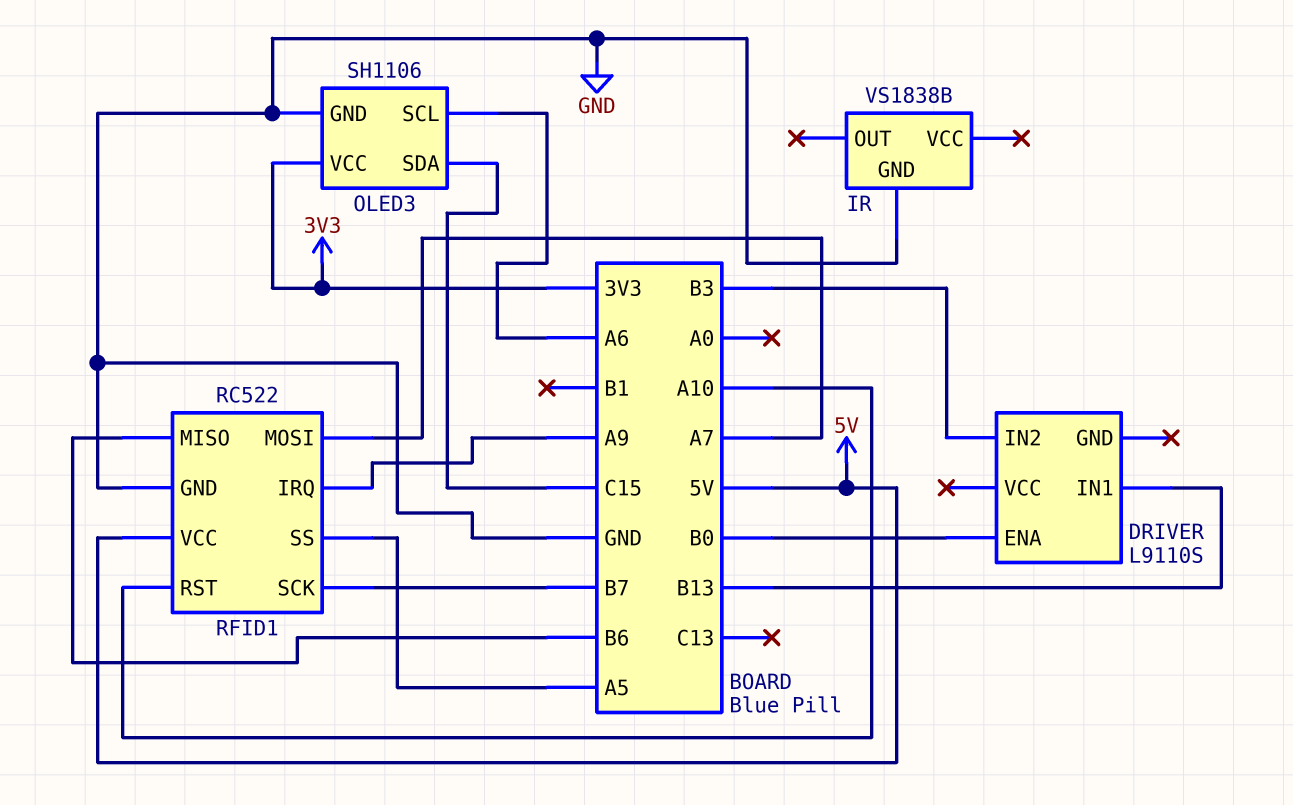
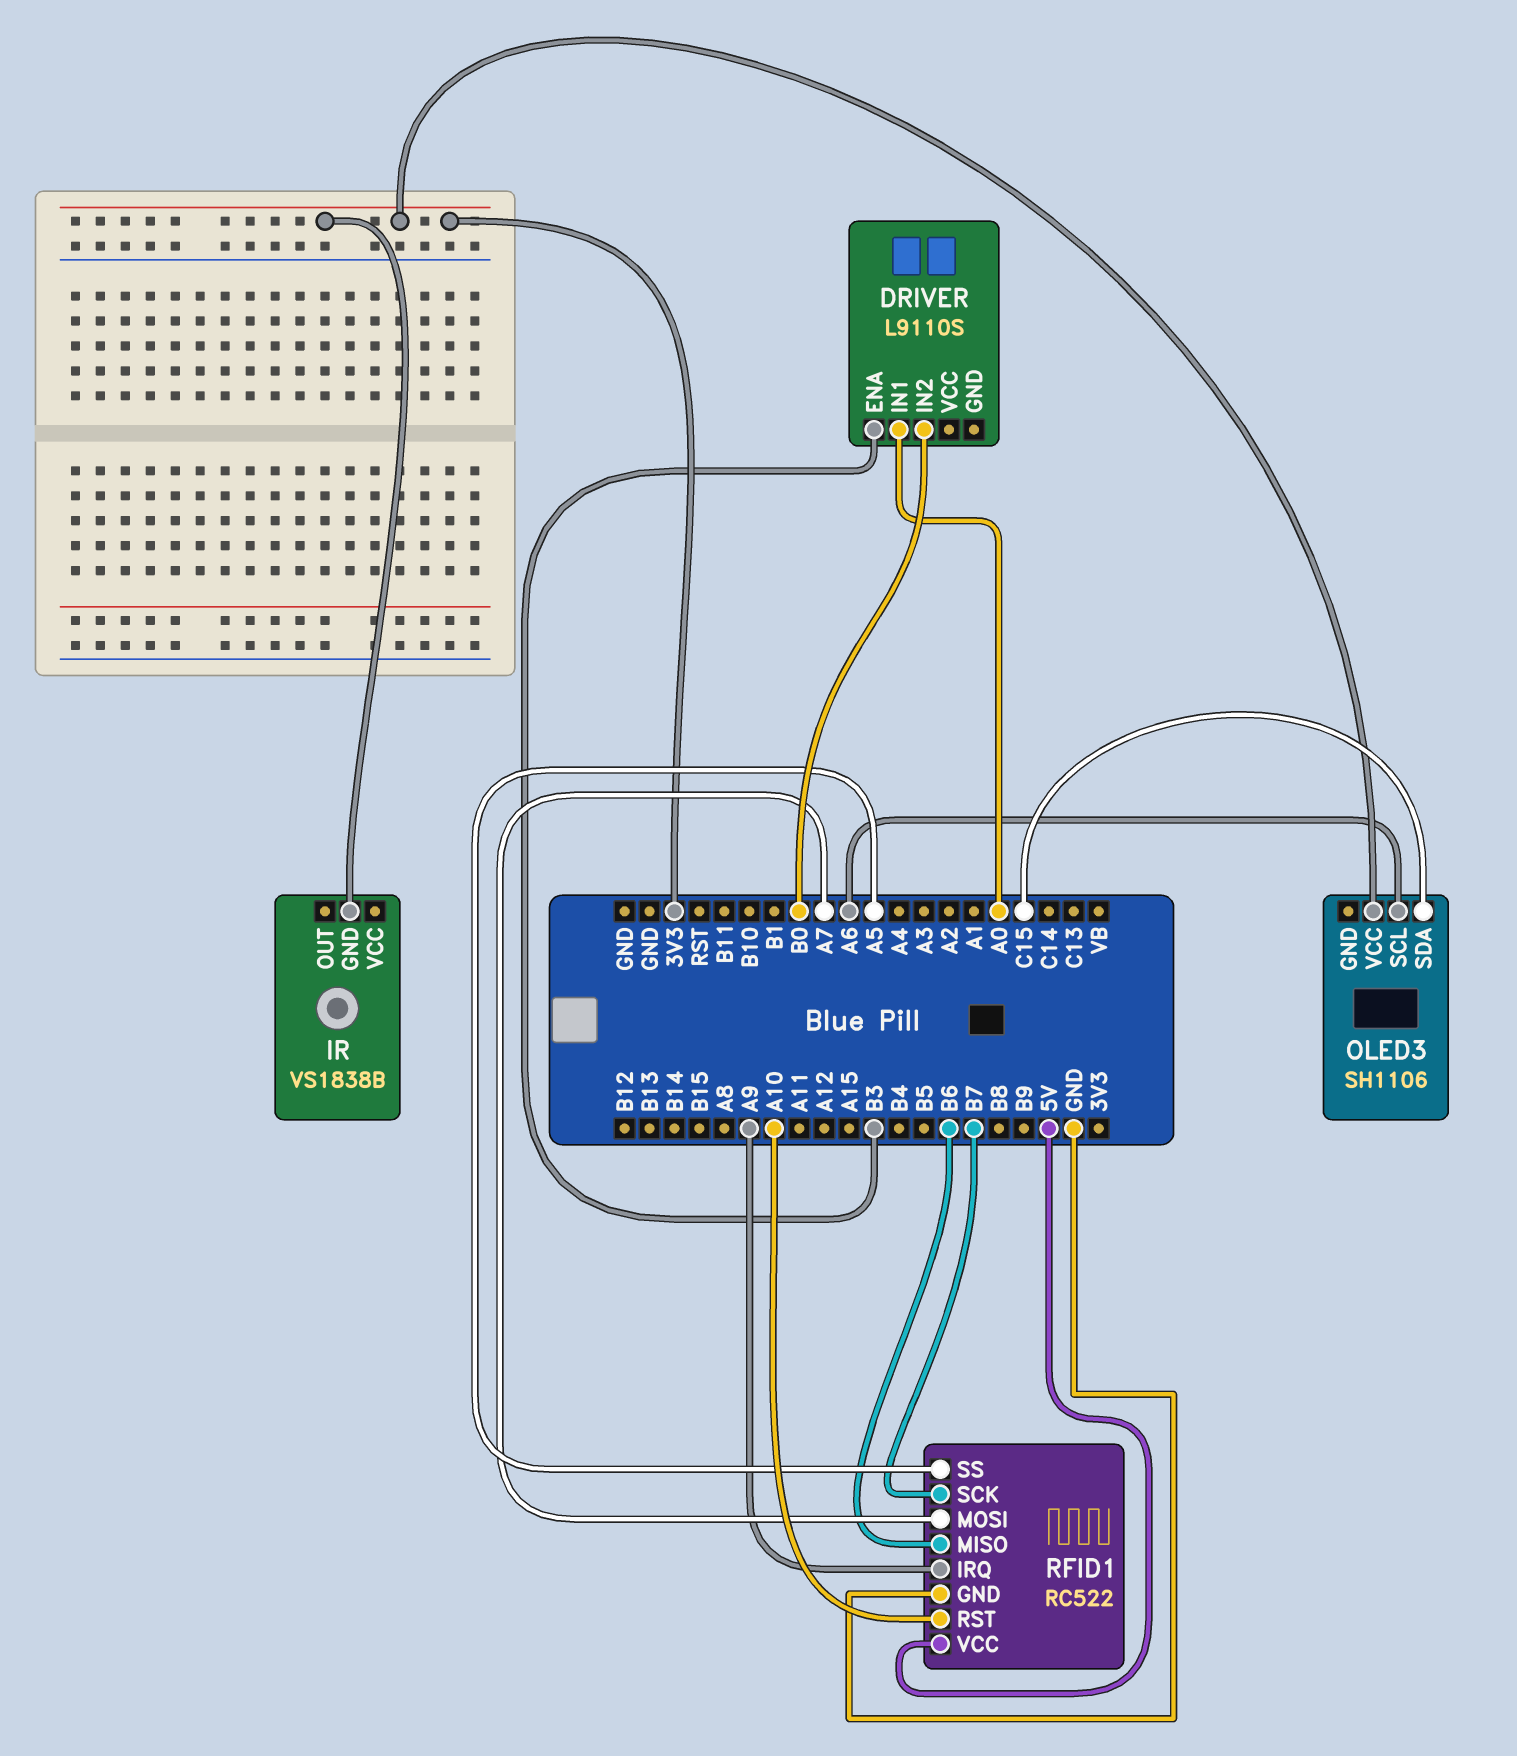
DRIVER pin ENA: B0 -> B3
DRIVER pin IN1: B13 -> A0
DRIVER pin IN2: B3 -> B0
IR pin GND: GND -> 3V3
OLED3 pin GND: GND -> none

